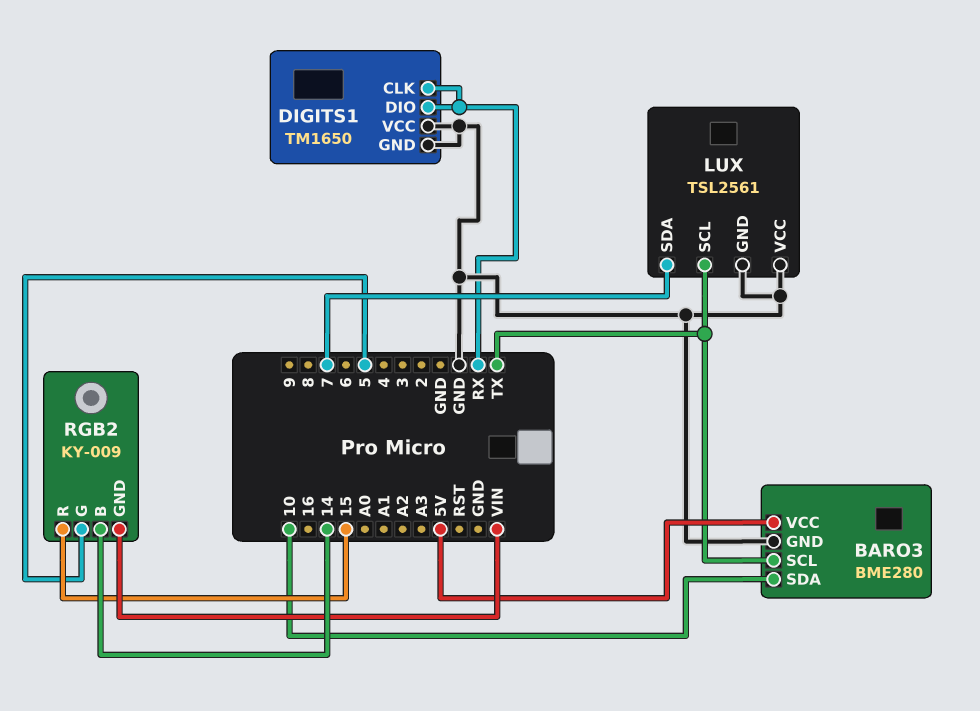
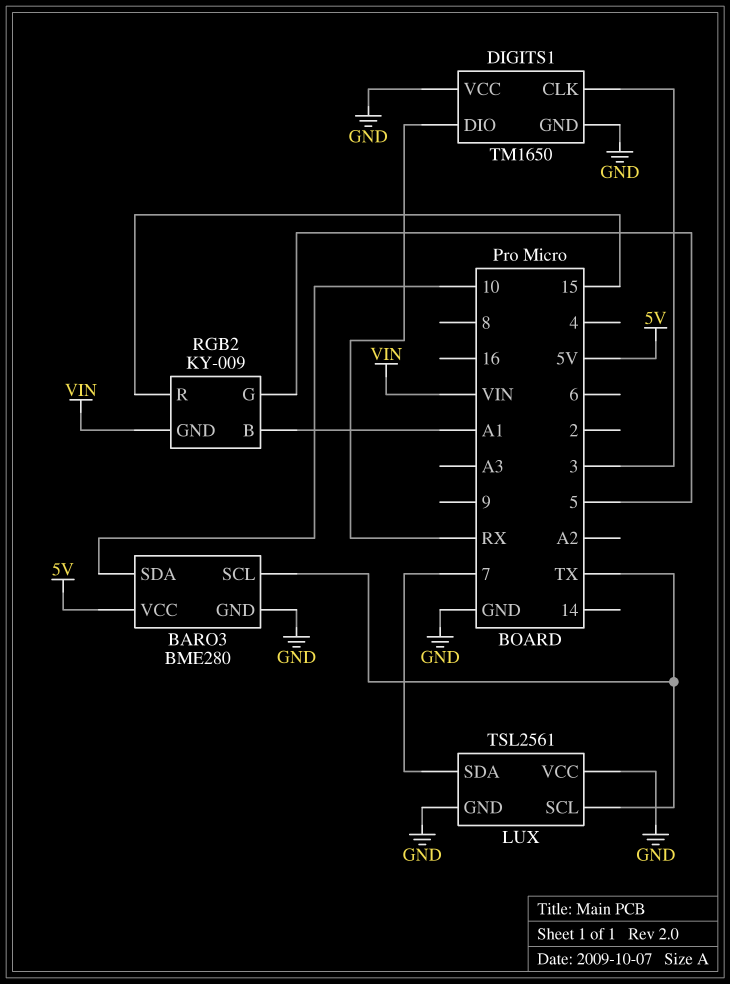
DIGITS1 pin CLK: RX -> 3
RGB2 pin B: 14 -> A1

